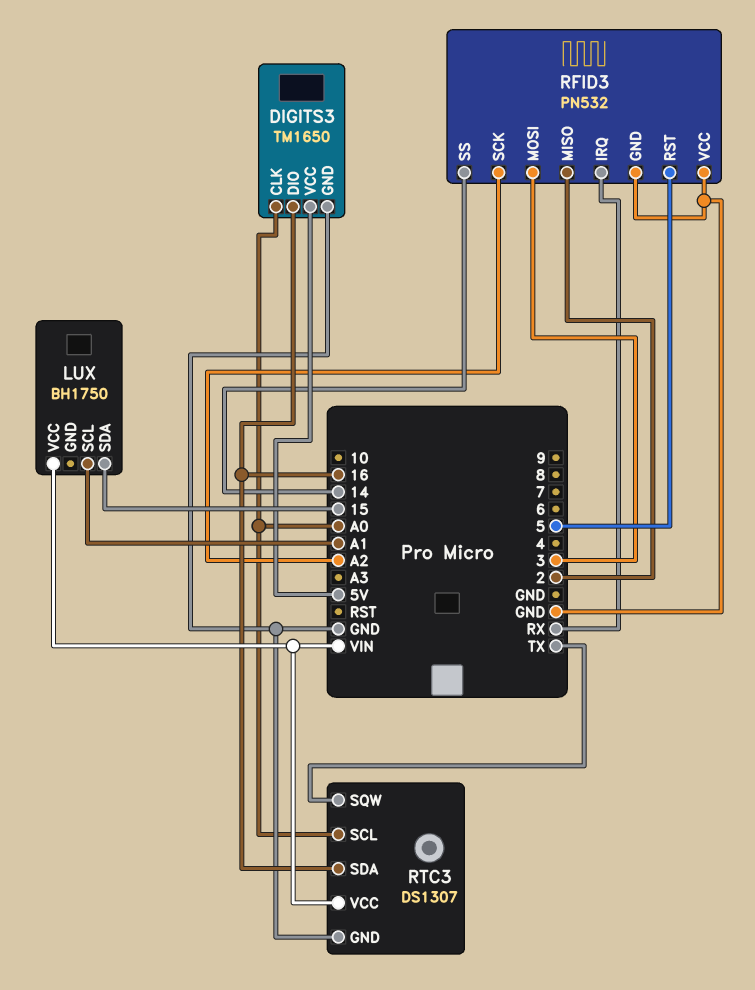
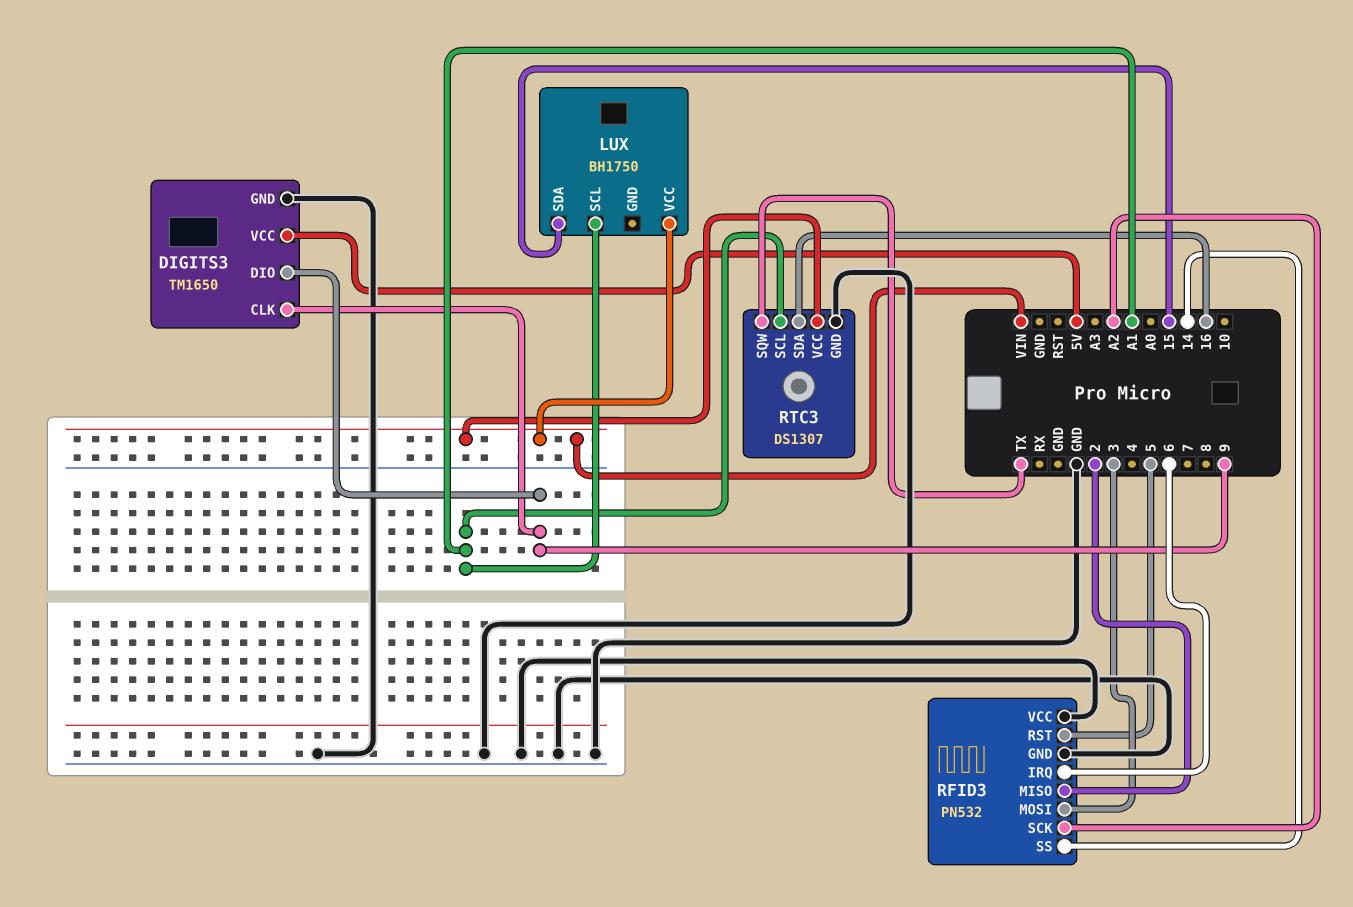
DIGITS3 pin CLK: A0 -> 9
DIGITS3 pin DIO: 16 -> 9
RFID3 pin IRQ: RX -> 6
RTC3 pin SCL: A0 -> A1

